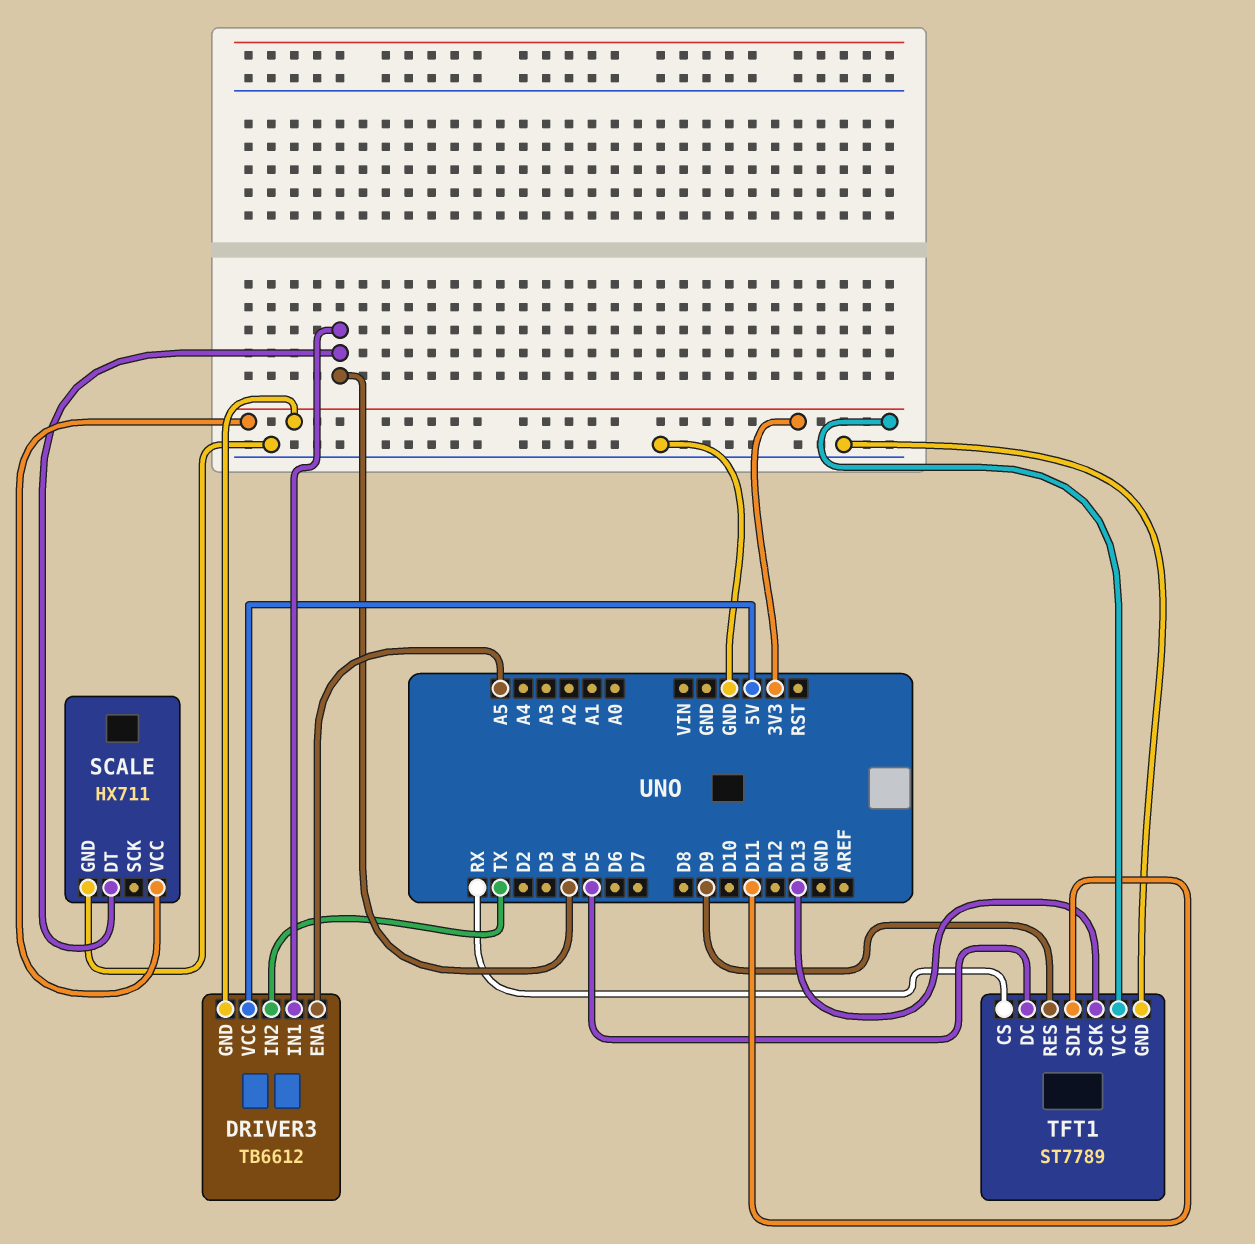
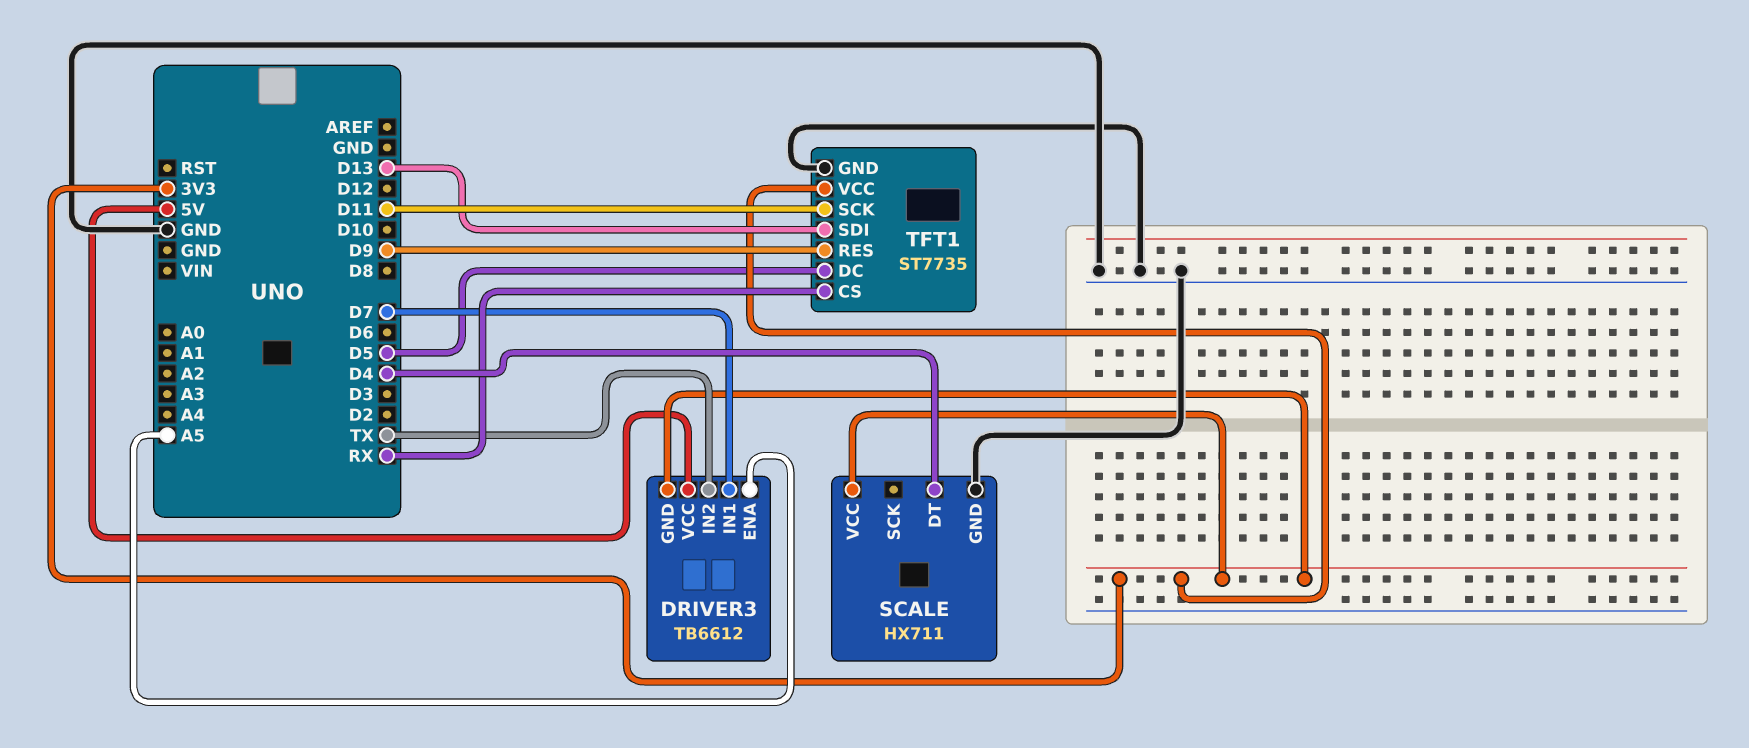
DRIVER3 pin IN1: D4 -> D7
TFT1: ST7789 -> ST7735
TFT1 pin SCK: D13 -> D11
TFT1 pin SDI: D11 -> D13

